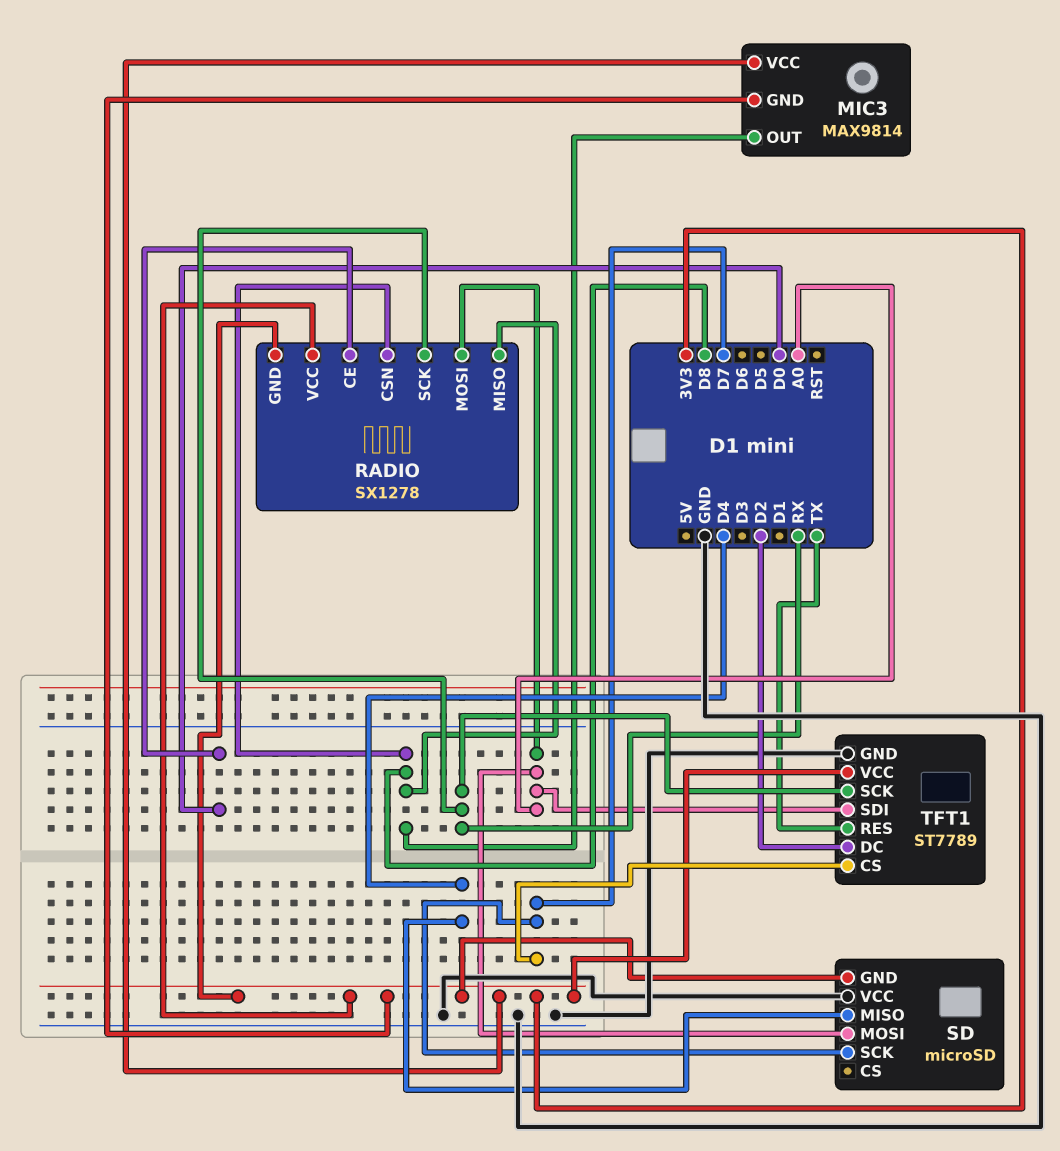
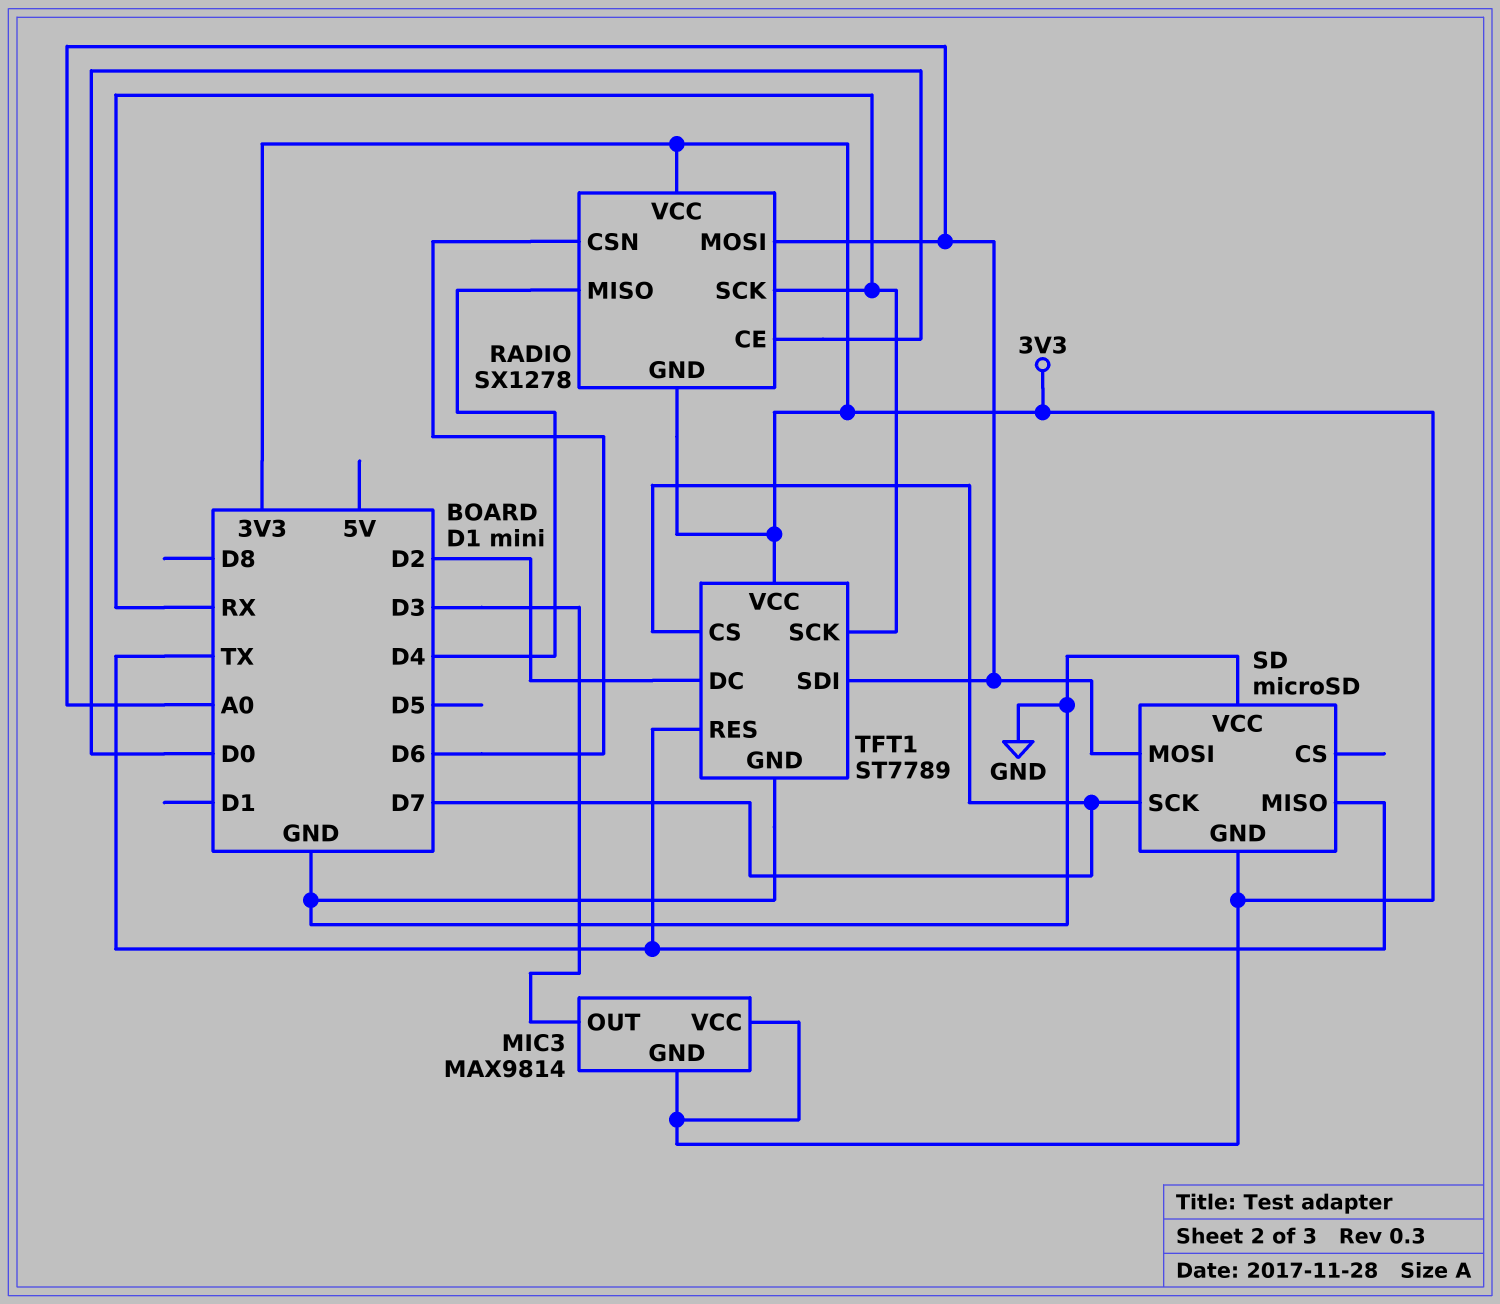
MIC3 pin OUT: D8 -> D3
RADIO pin CSN: D8 -> D6
RADIO pin MISO: D8 -> D4
SD pin MISO: D4 -> TX

